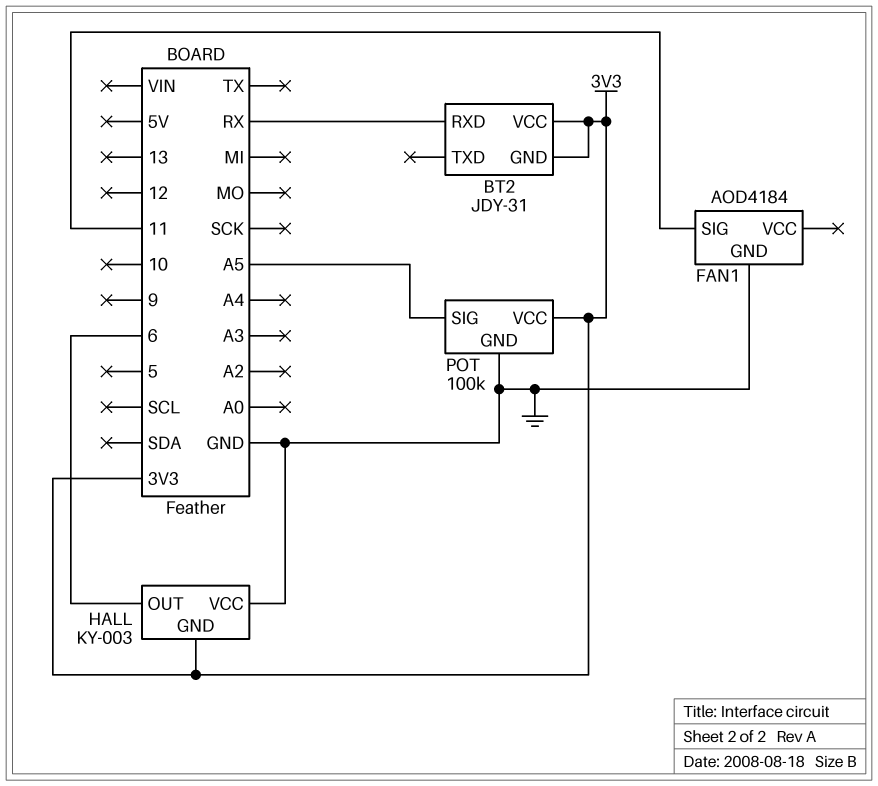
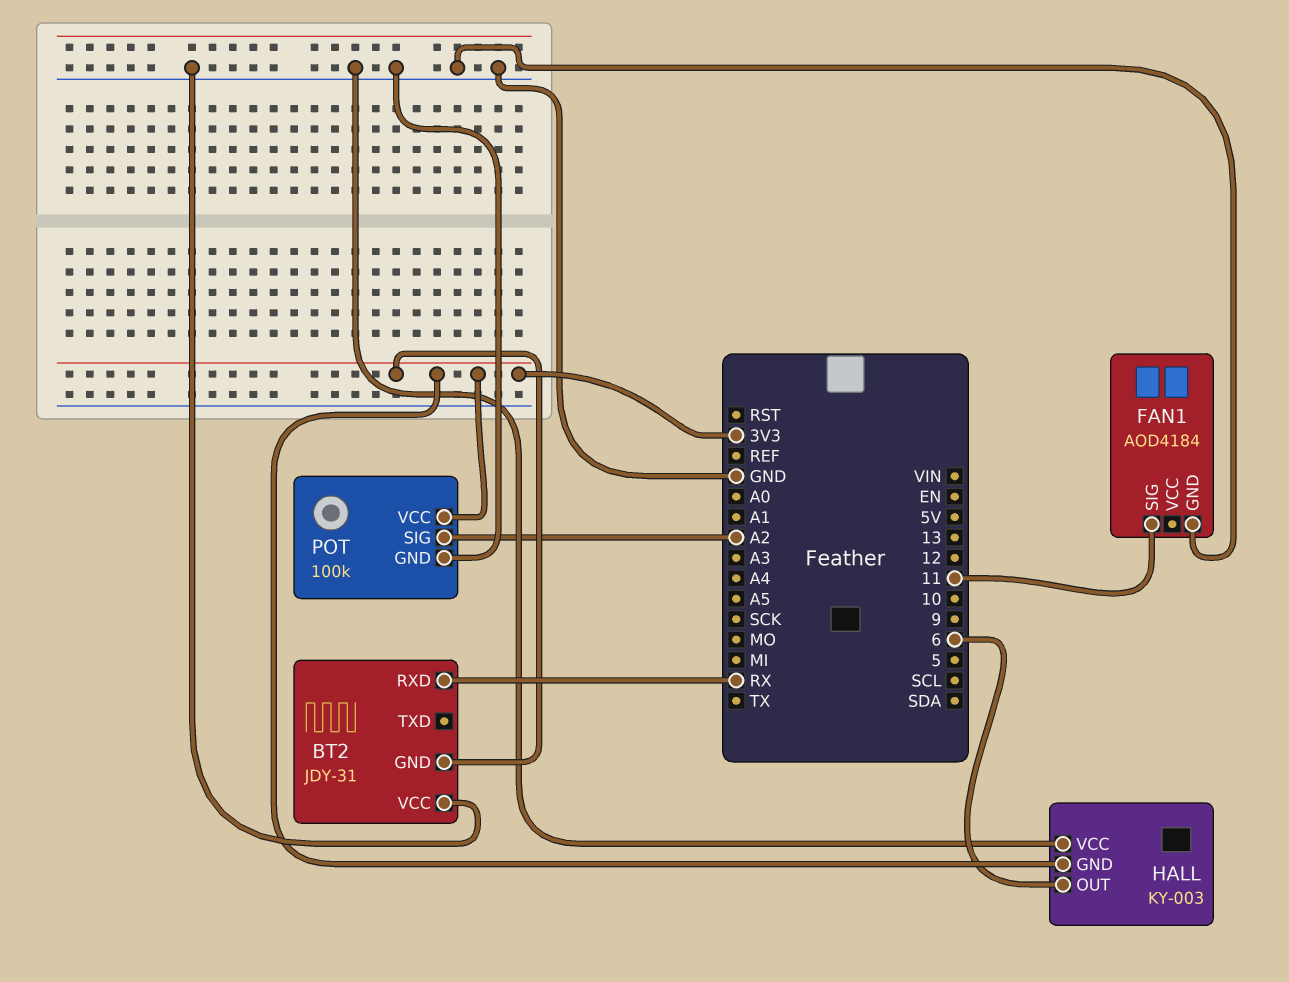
BT2 pin VCC: 3V3 -> GND
POT pin SIG: A5 -> A2

